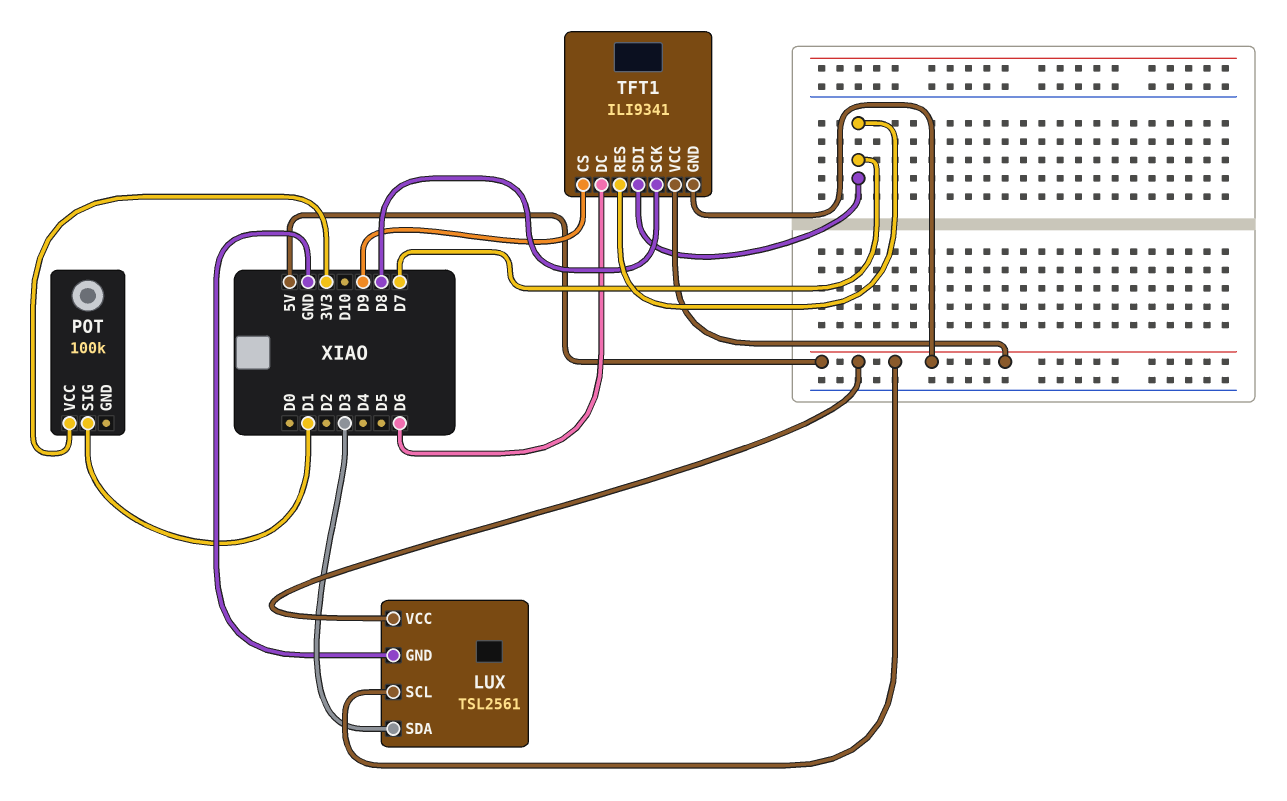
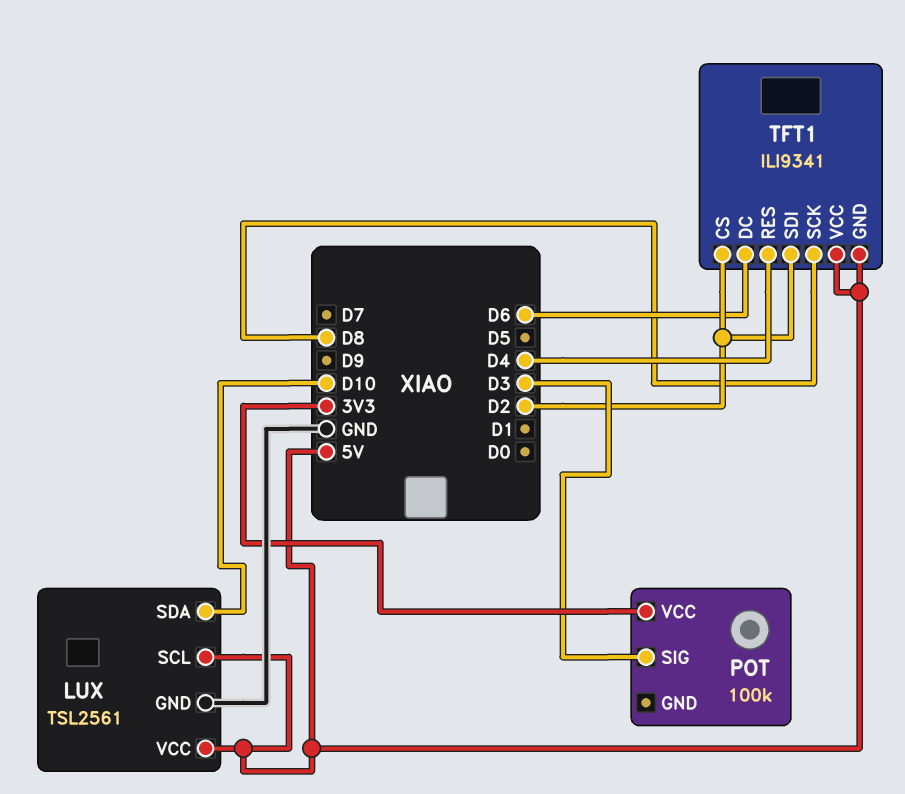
LUX pin SDA: D3 -> D10
POT pin SIG: D1 -> D3
TFT1 pin CS: D9 -> D2
TFT1 pin RES: D7 -> D4
TFT1 pin SDI: D7 -> D2

